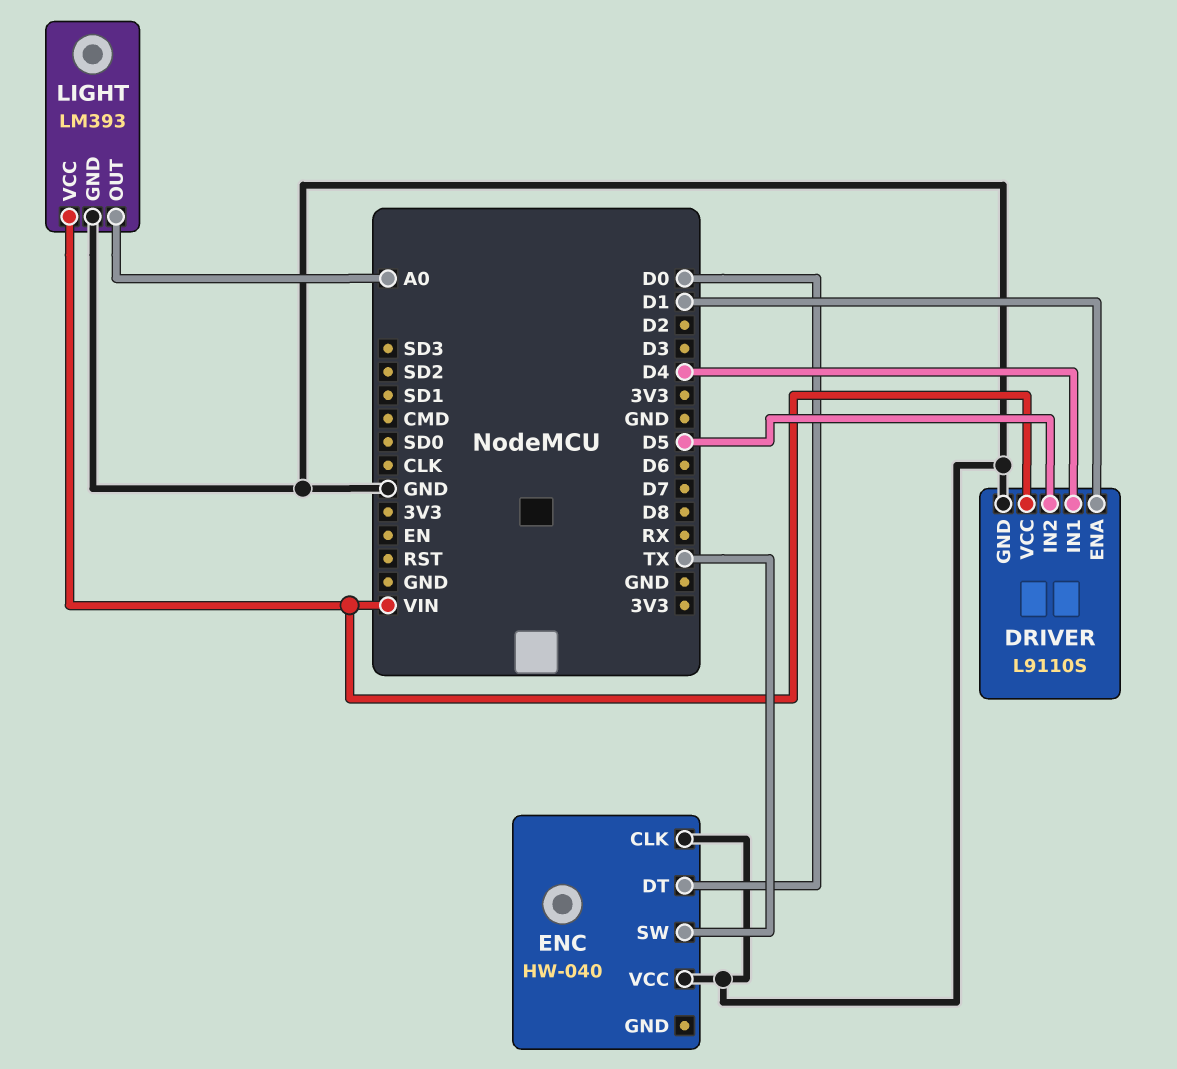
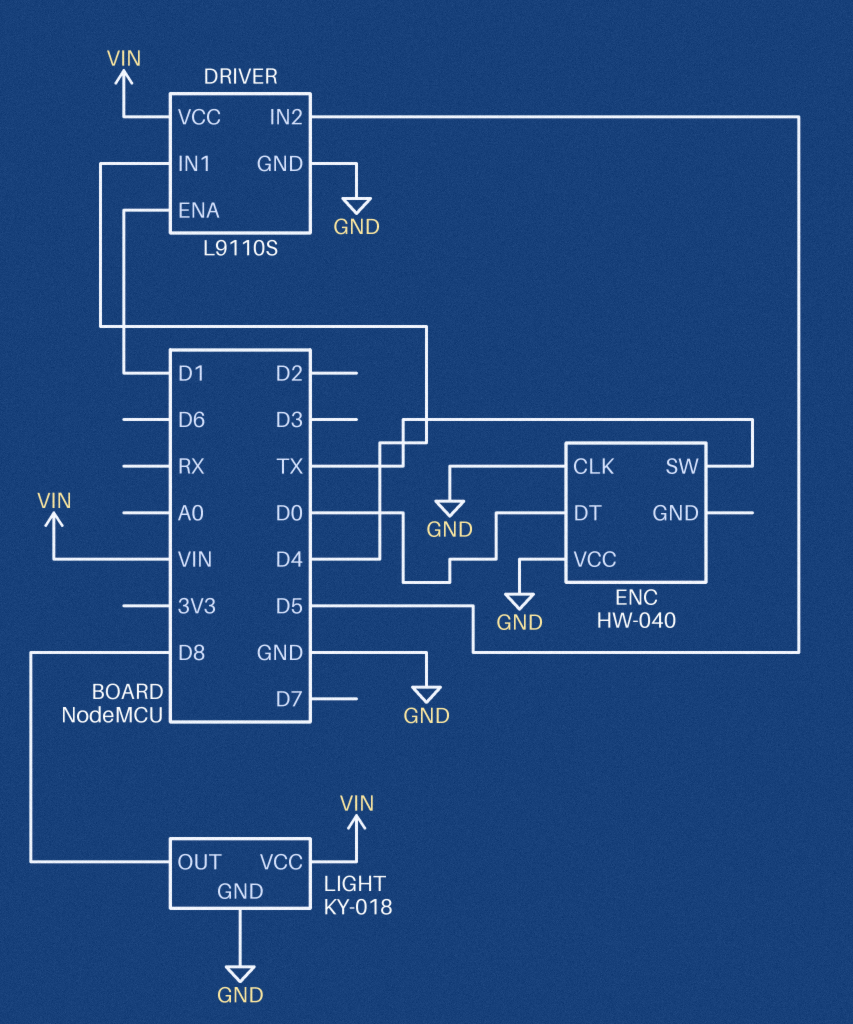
LIGHT: LM393 -> KY-018
LIGHT pin OUT: A0 -> D8

